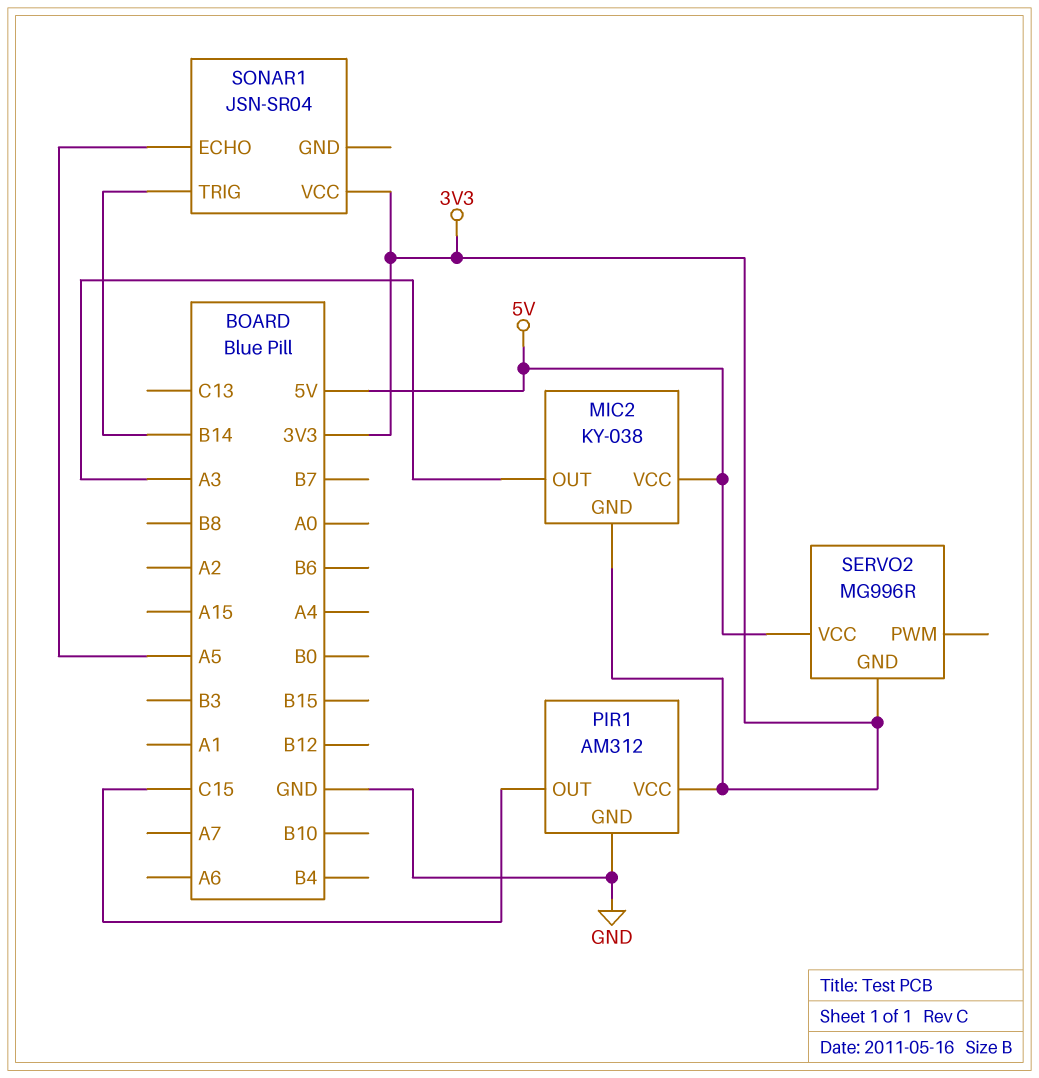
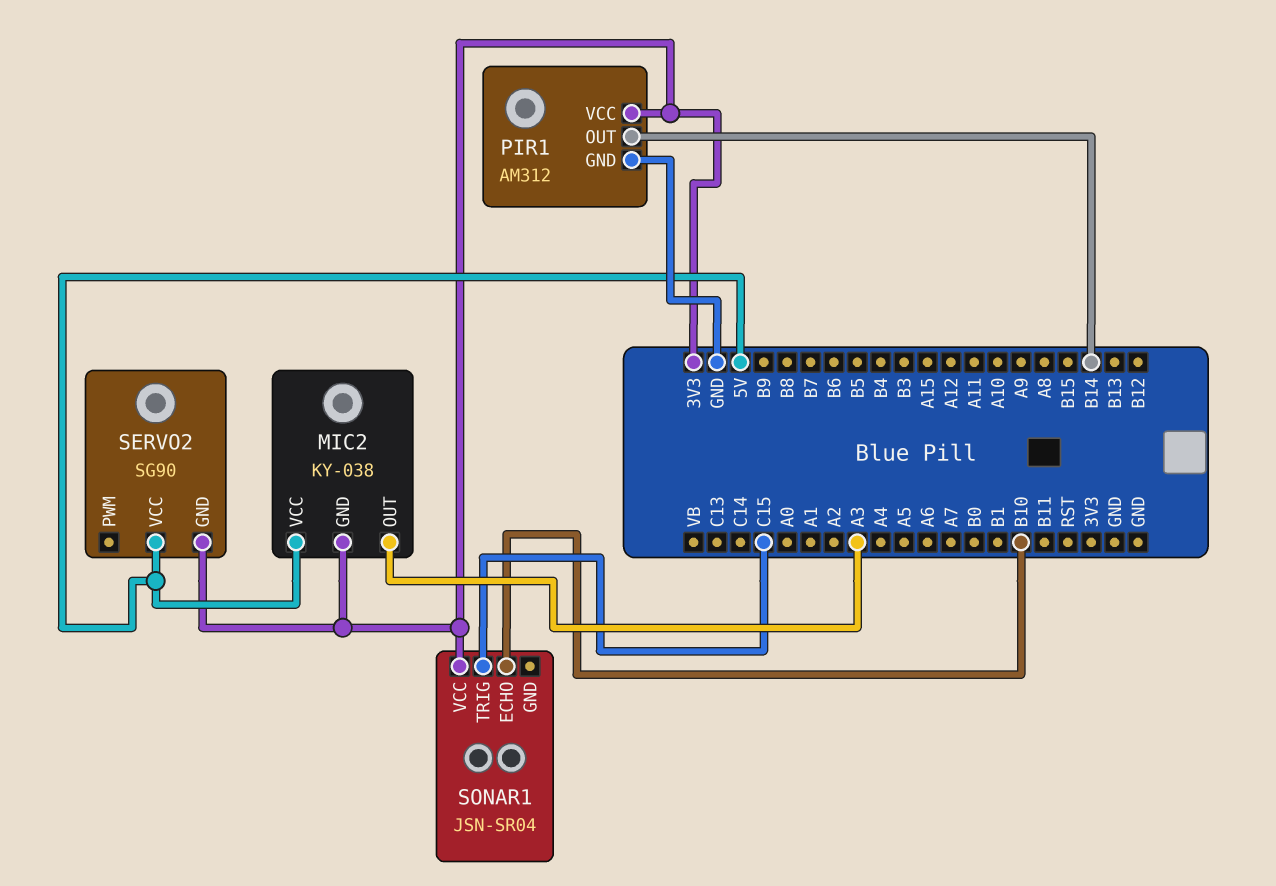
PIR1 pin OUT: C15 -> B14
SERVO2: MG996R -> SG90
SONAR1 pin ECHO: A5 -> B10
SONAR1 pin TRIG: B14 -> C15

